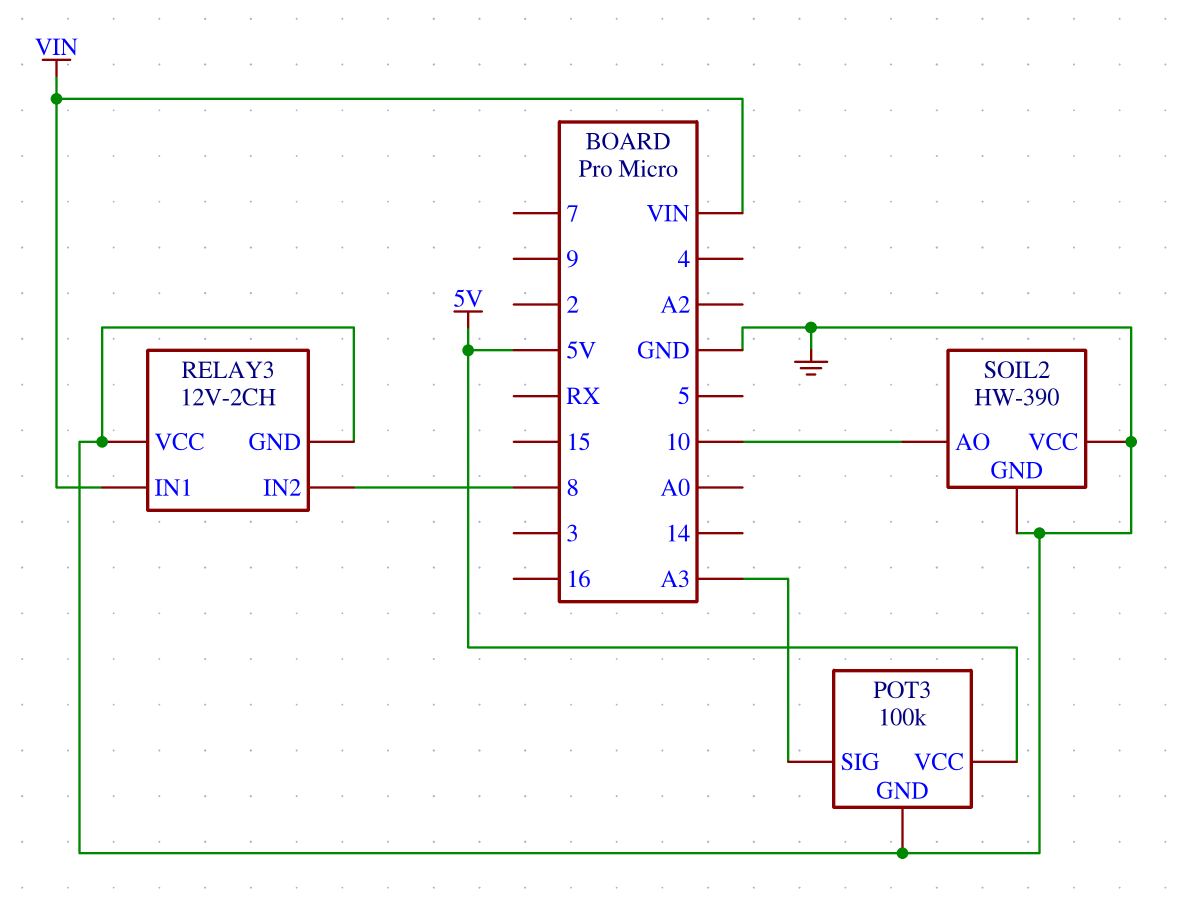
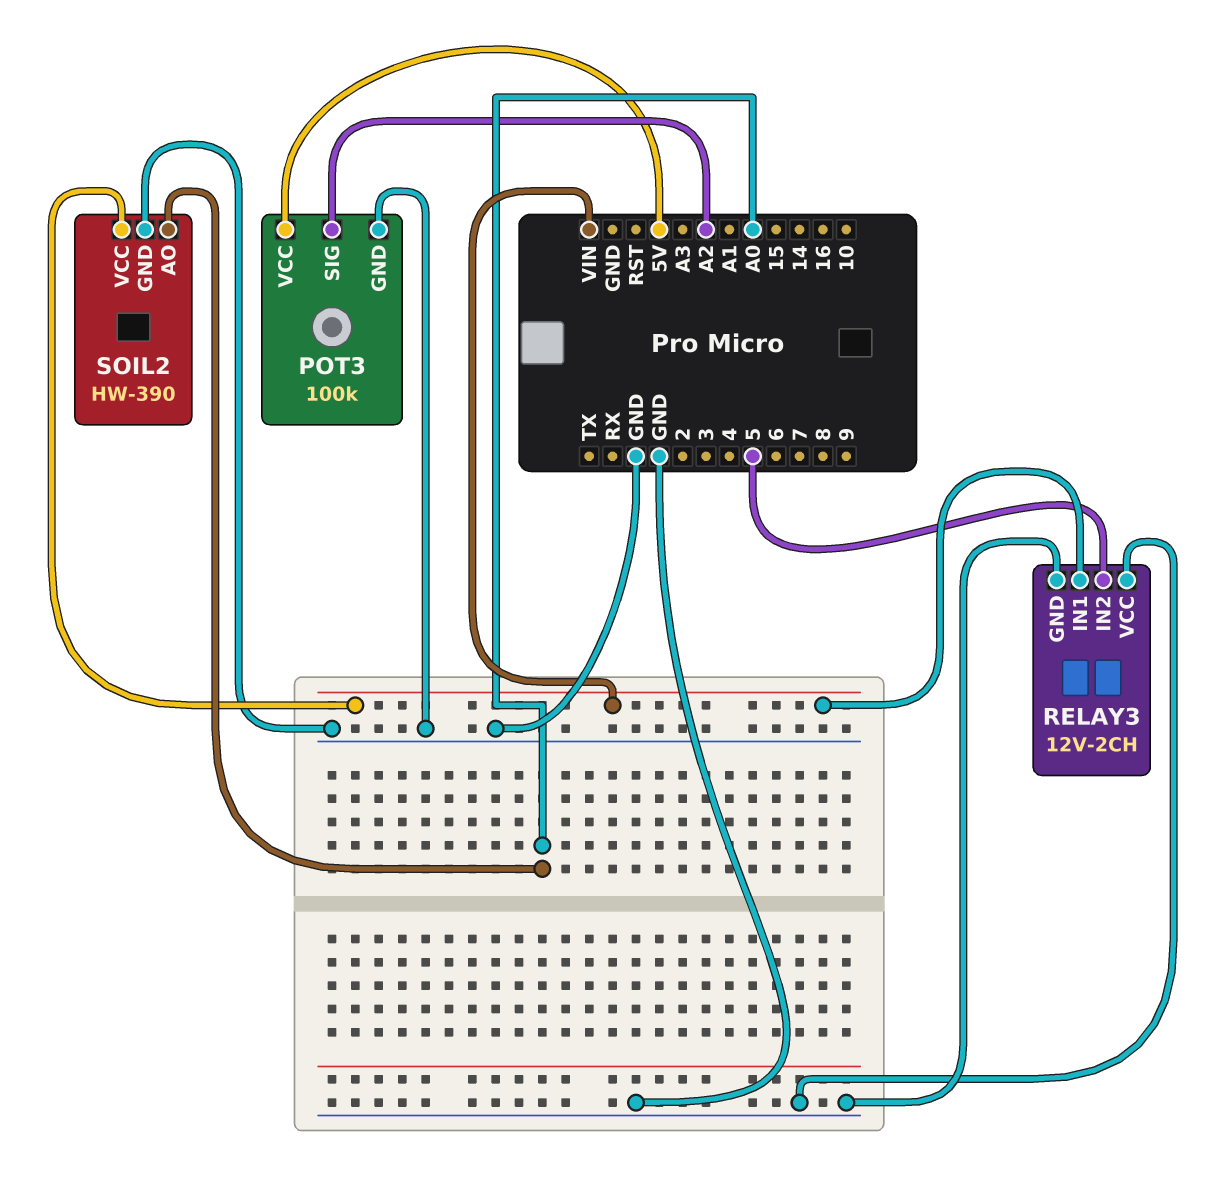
POT3 pin SIG: A3 -> A2
RELAY3 pin IN2: 8 -> 5
SOIL2 pin AO: 10 -> A0
SOIL2 pin VCC: GND -> VIN

